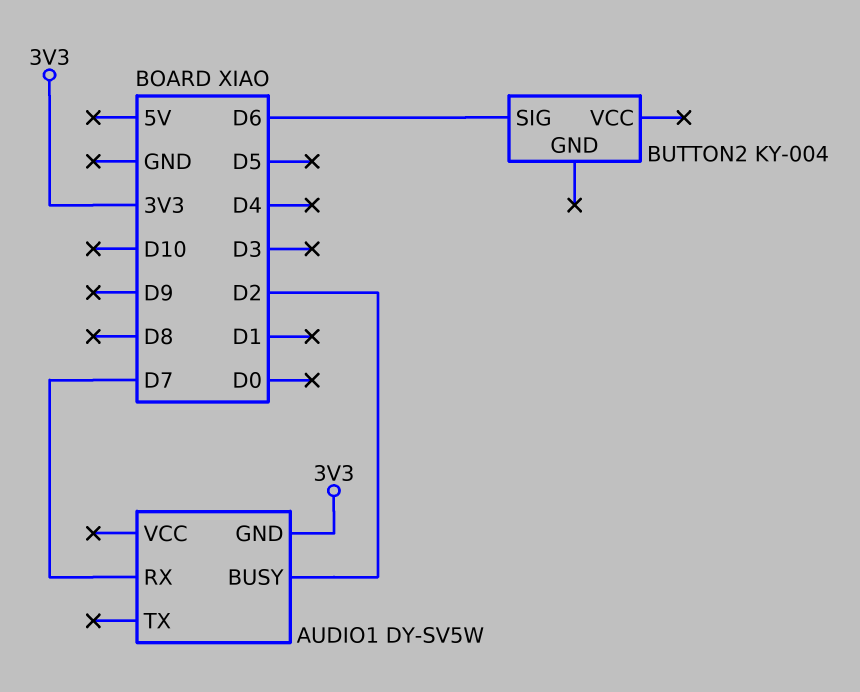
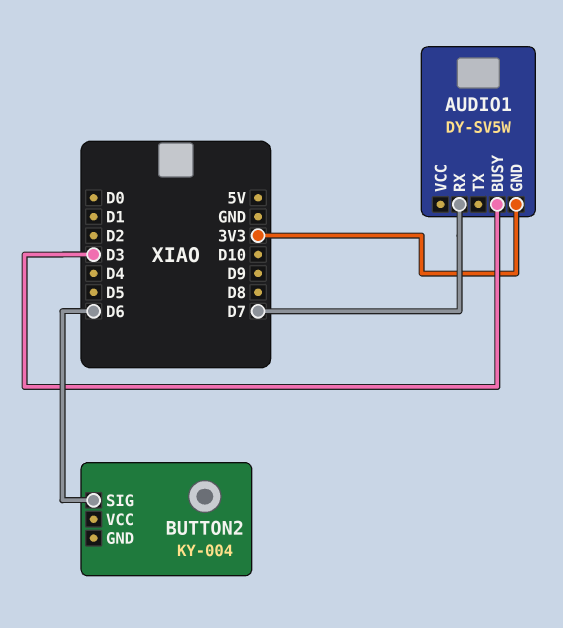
AUDIO1 pin BUSY: D2 -> D3

